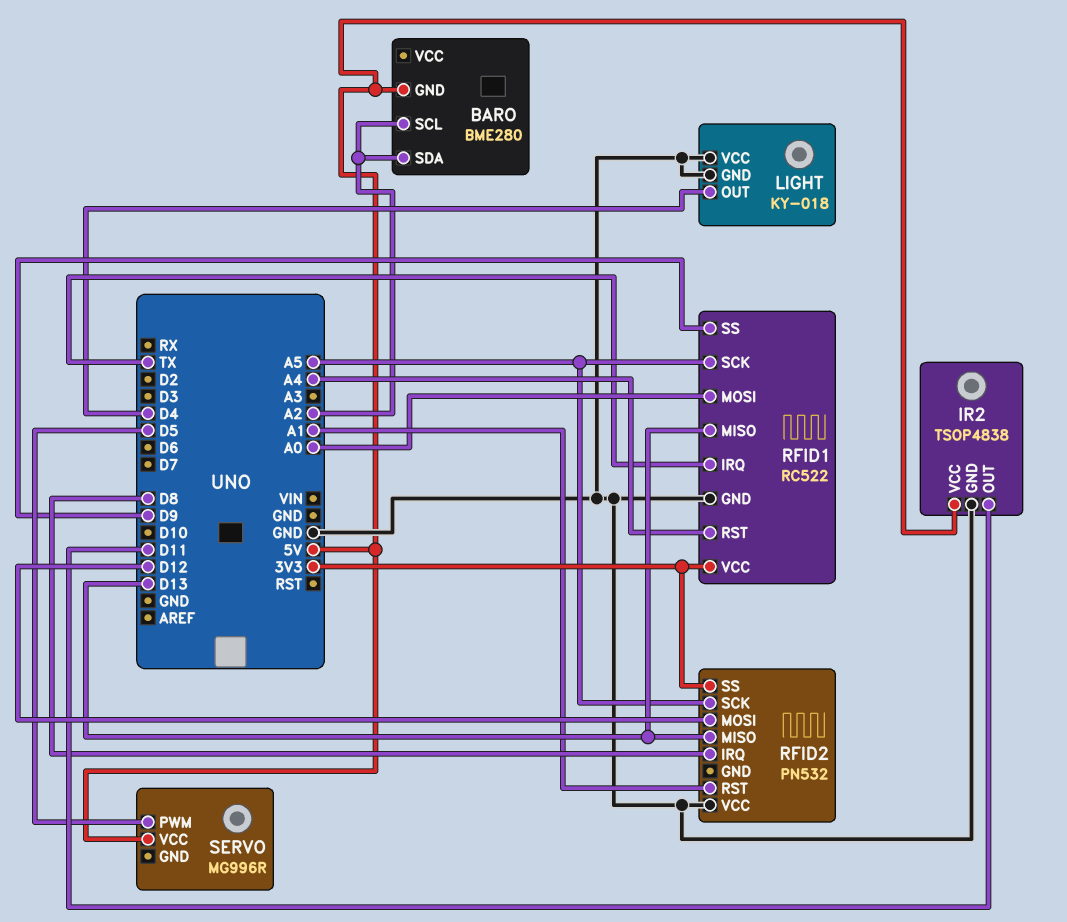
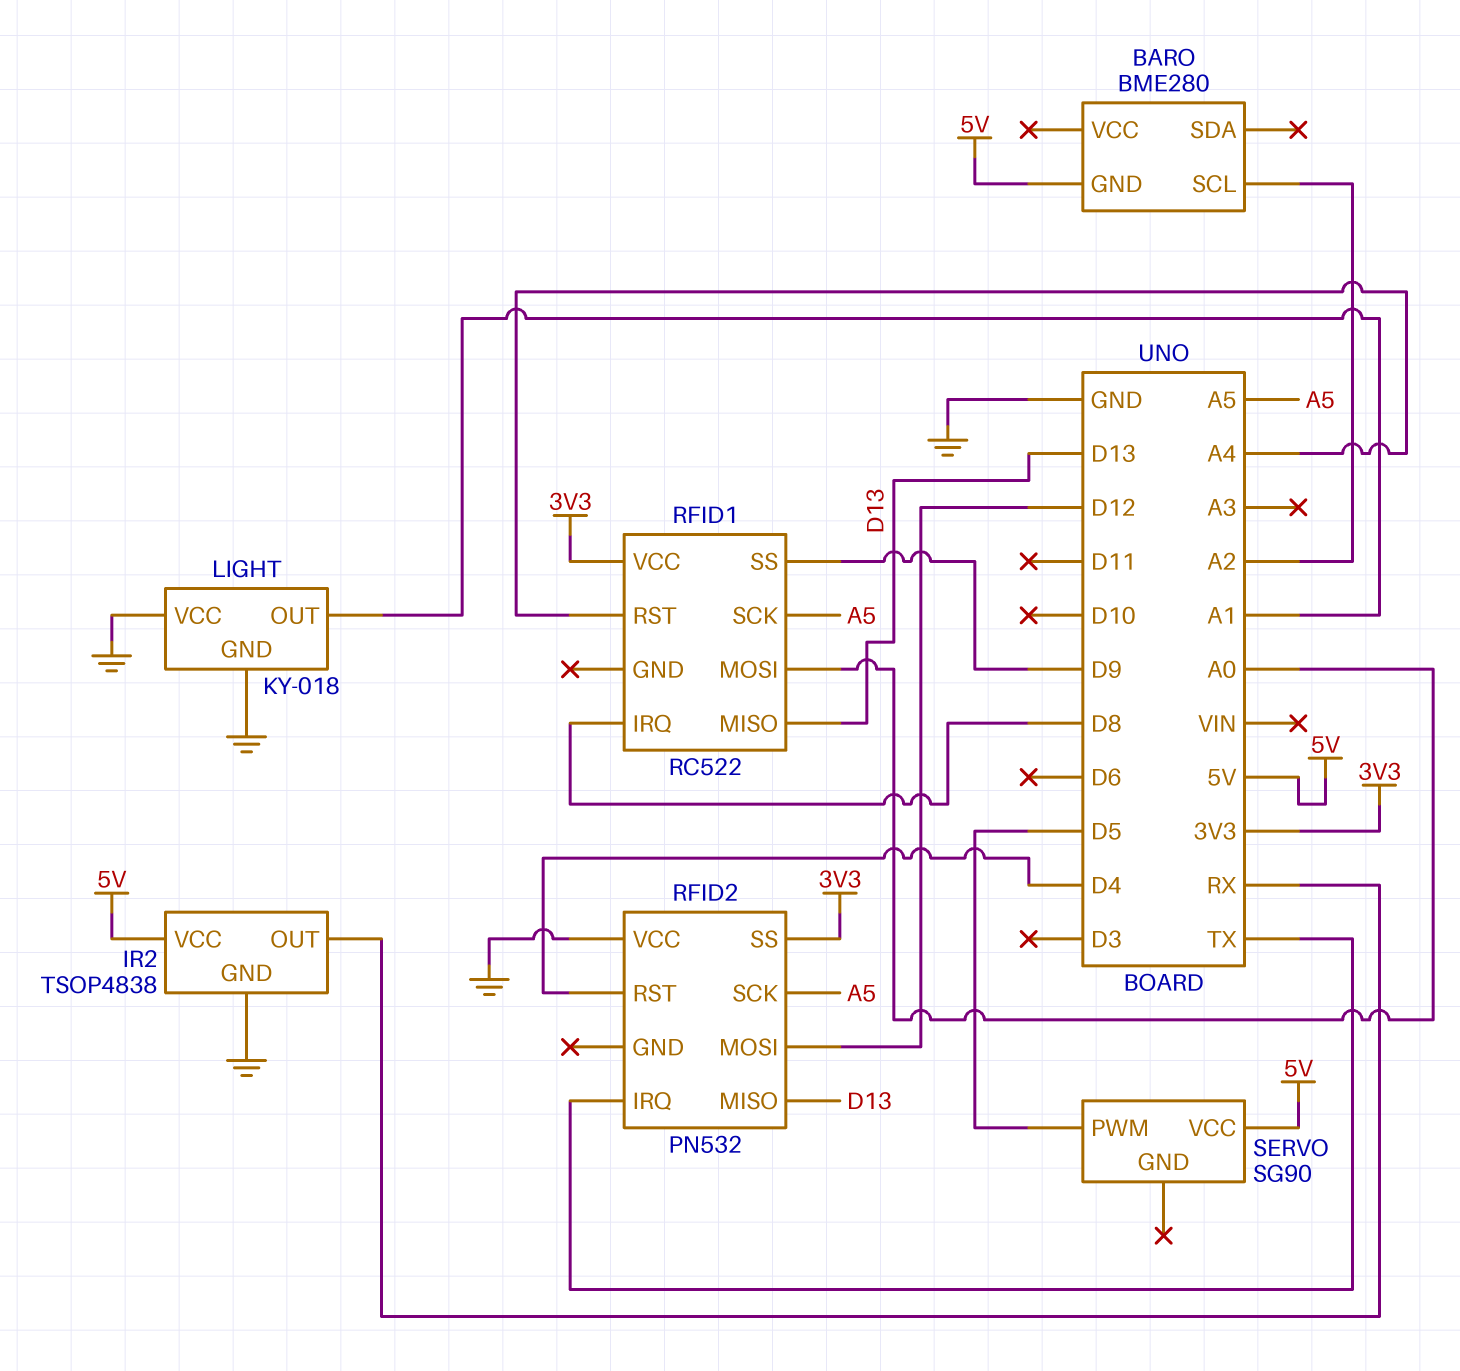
BARO pin SDA: A2 -> none
IR2 pin OUT: D11 -> RX
LIGHT pin OUT: D4 -> A1
RFID1 pin GND: GND -> none
RFID1 pin IRQ: TX -> D8
RFID2 pin IRQ: D8 -> TX
RFID2 pin RST: A1 -> D4
SERVO: MG996R -> SG90

